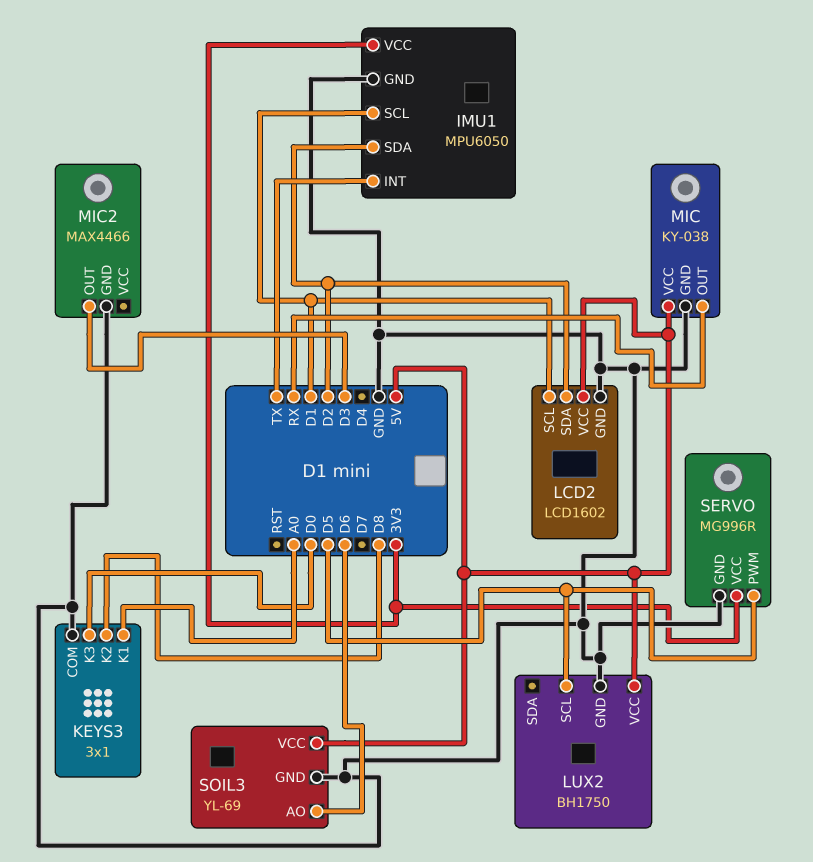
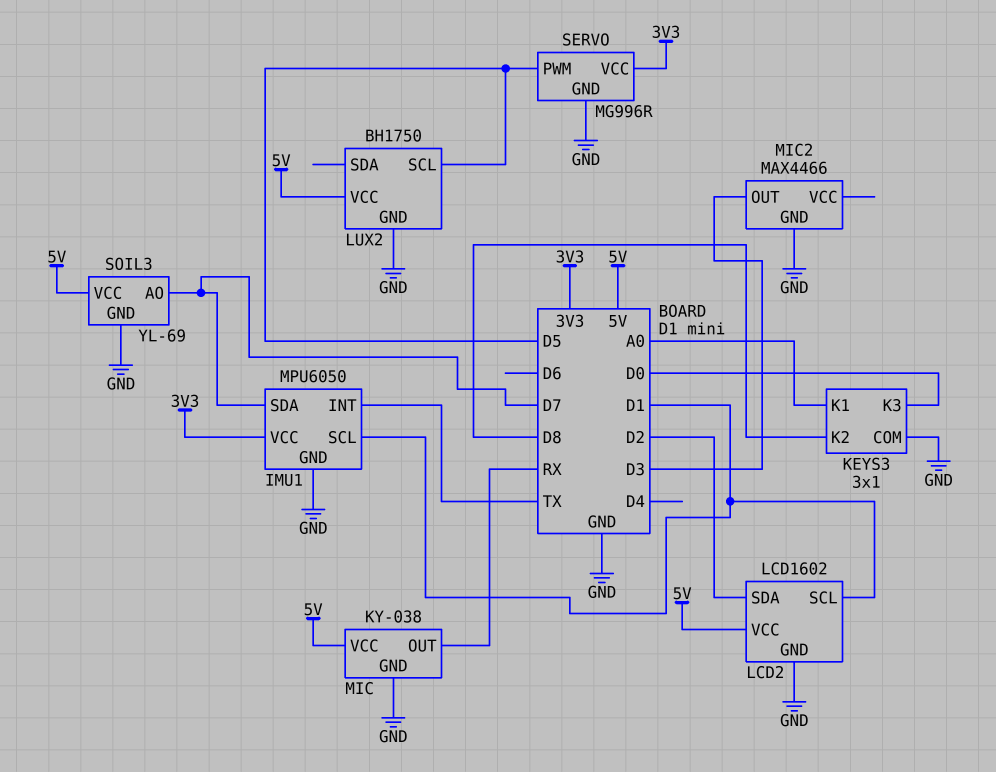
IMU1 pin SDA: D2 -> D7
SOIL3 pin AO: D6 -> D7

